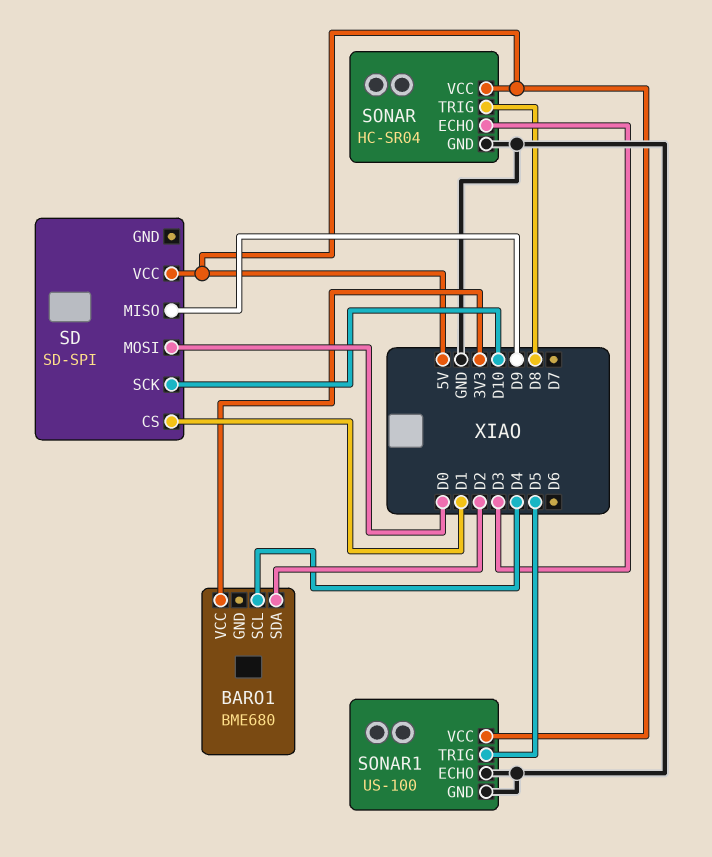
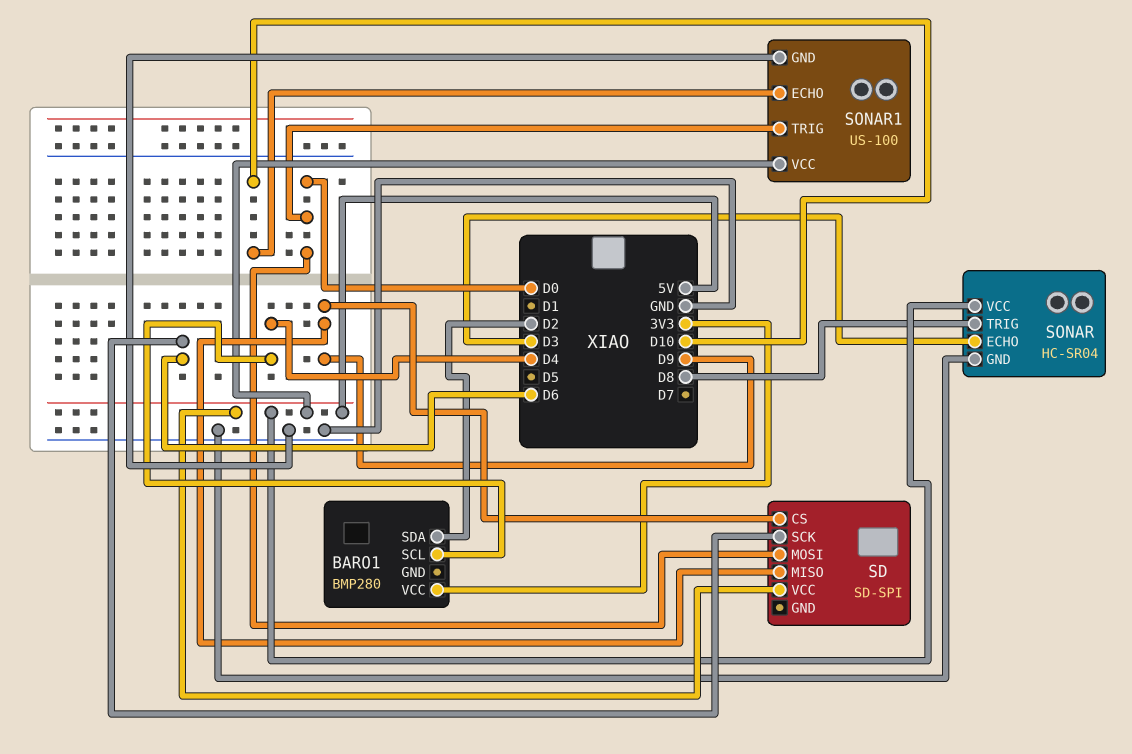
BARO1: BME680 -> BMP280
SD pin CS: D1 -> D9
SD pin SCK: D10 -> D6
SONAR1 pin ECHO: GND -> D10
SONAR1 pin TRIG: D5 -> D0

